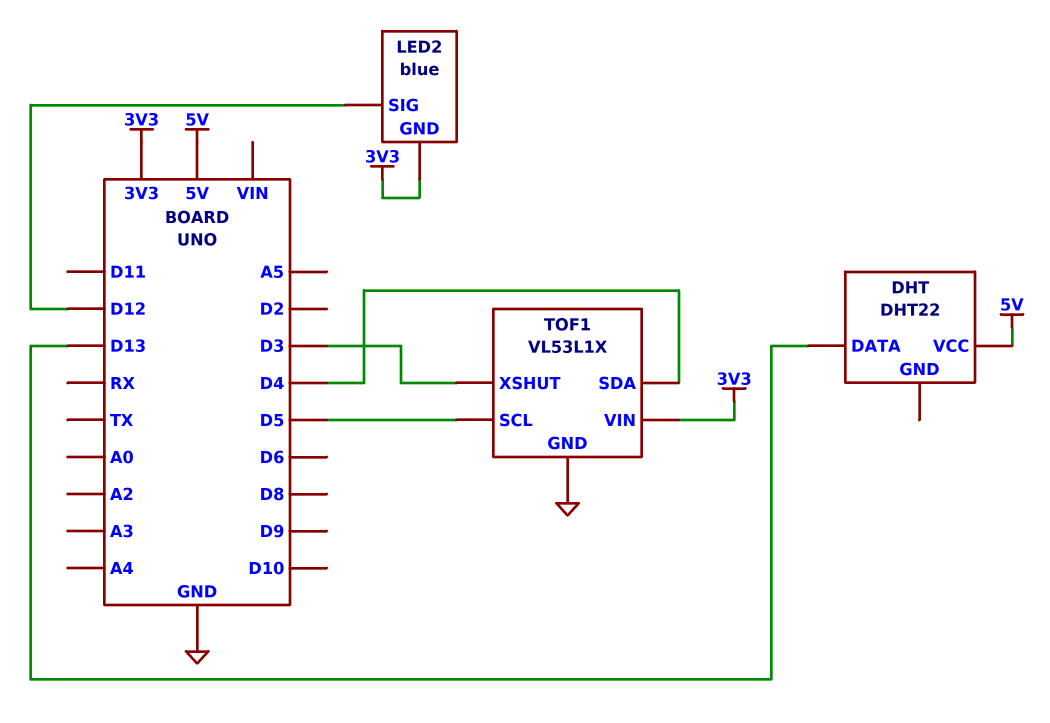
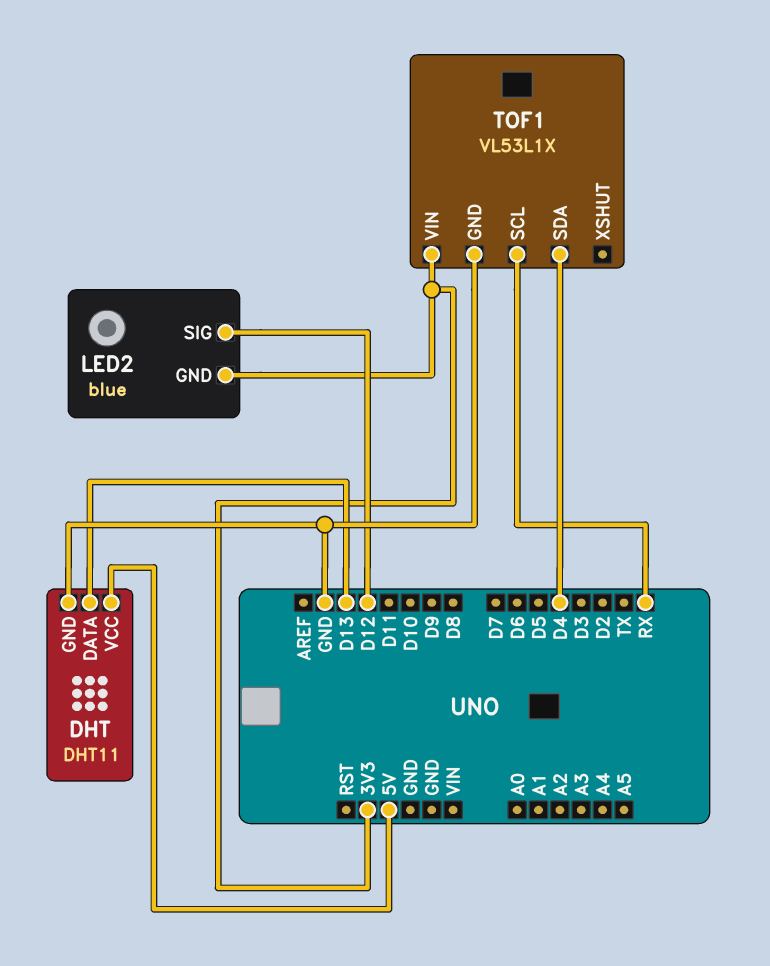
DHT: DHT22 -> DHT11
DHT pin GND: none -> GND
TOF1 pin SCL: D5 -> RX
TOF1 pin XSHUT: D3 -> none

